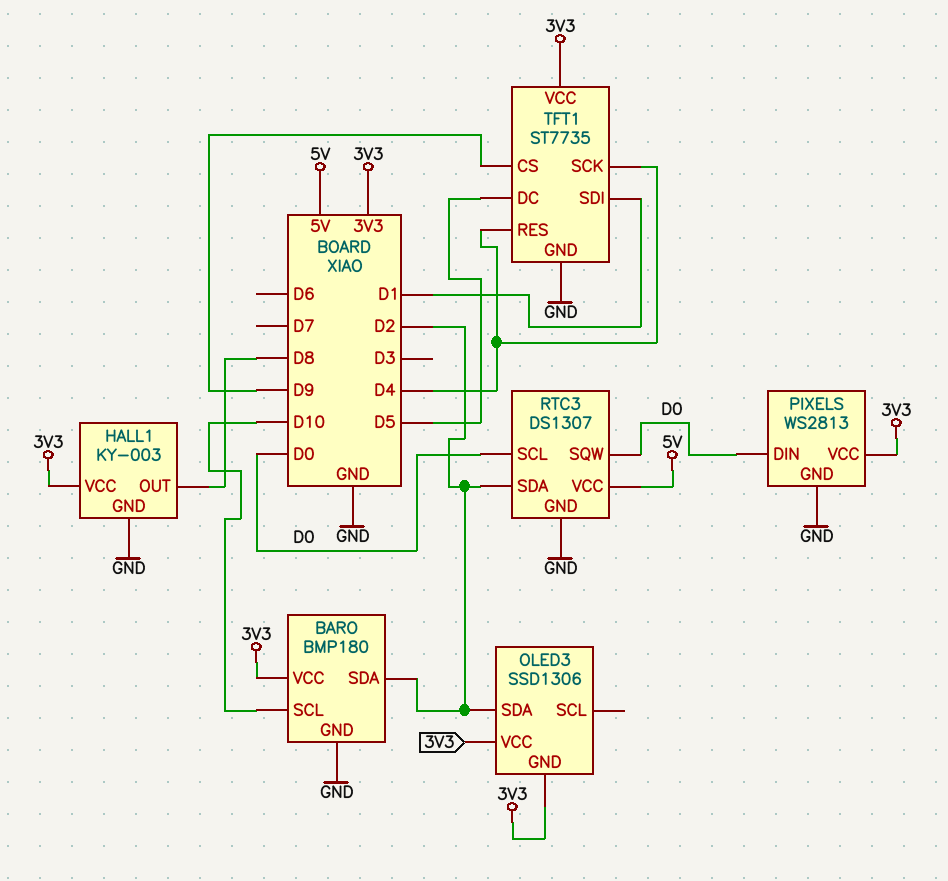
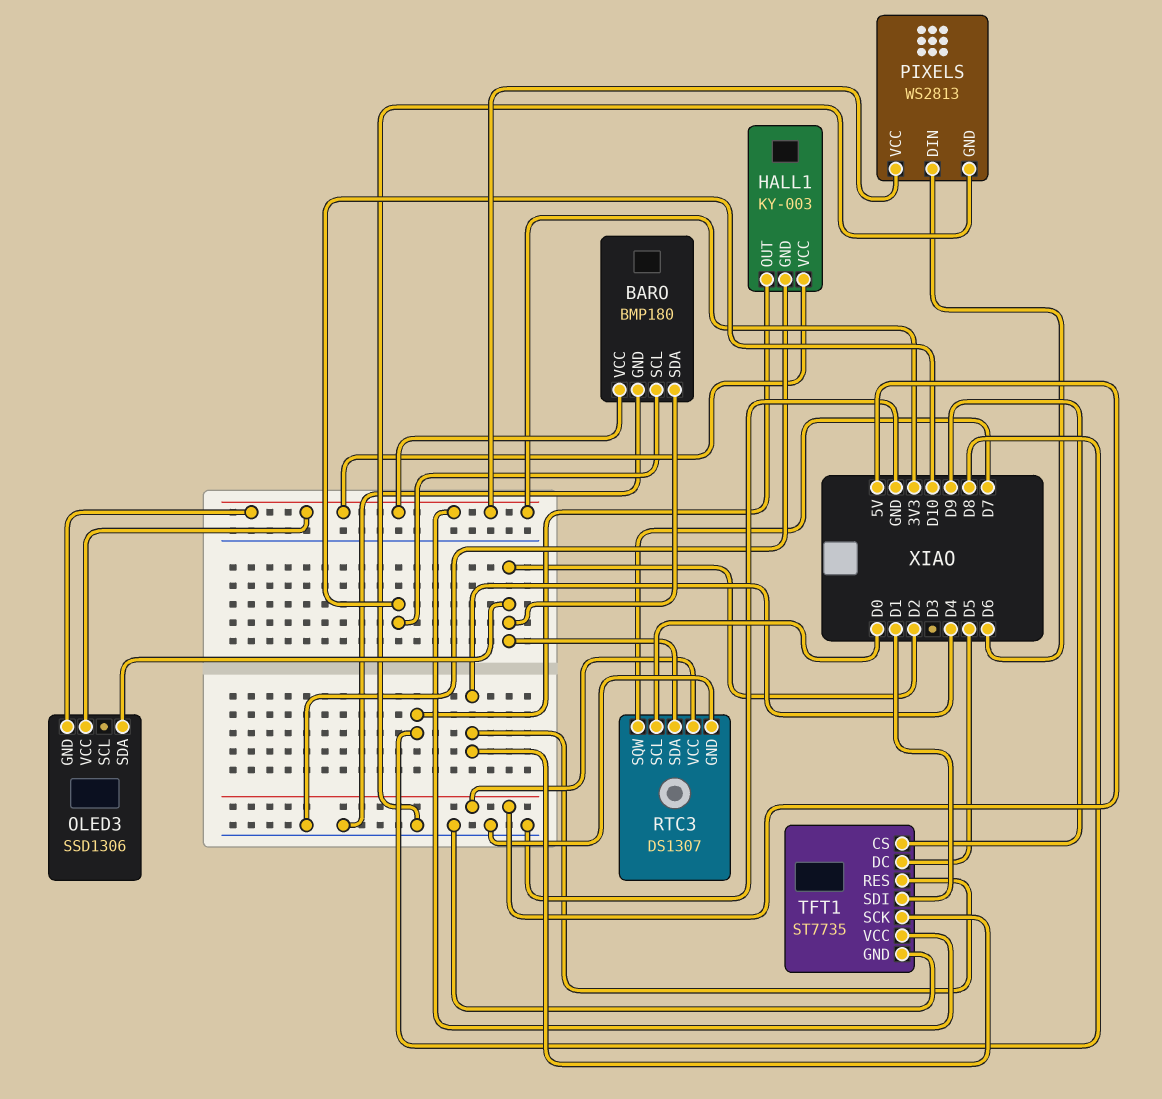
PIXELS pin DIN: D0 -> D6
RTC3 pin SQW: D0 -> D7

